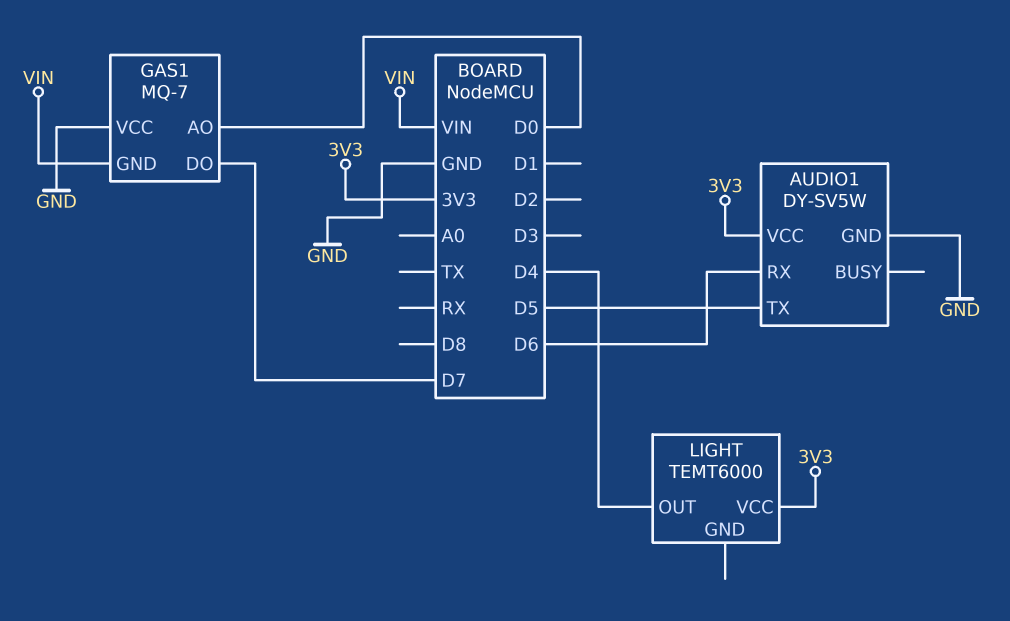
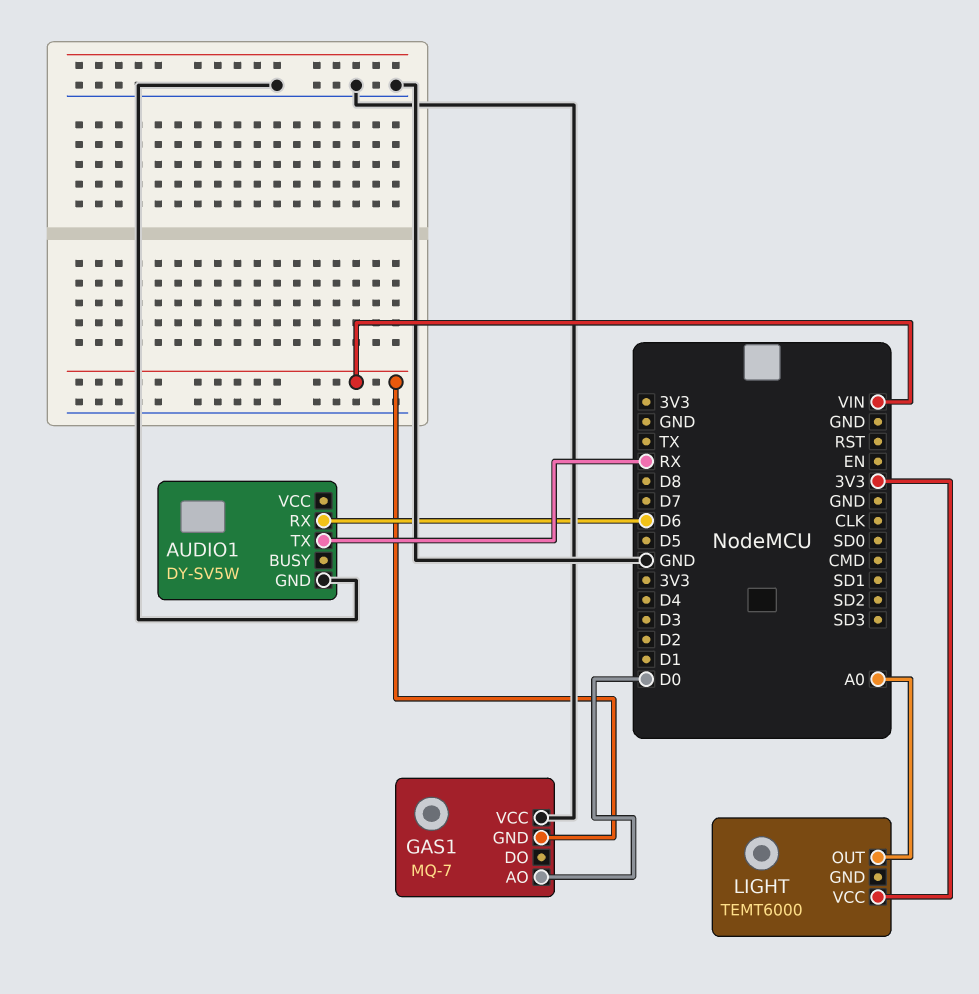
AUDIO1 pin TX: D5 -> RX
AUDIO1 pin VCC: 3V3 -> none
GAS1 pin DO: D7 -> none
LIGHT pin OUT: D4 -> A0

